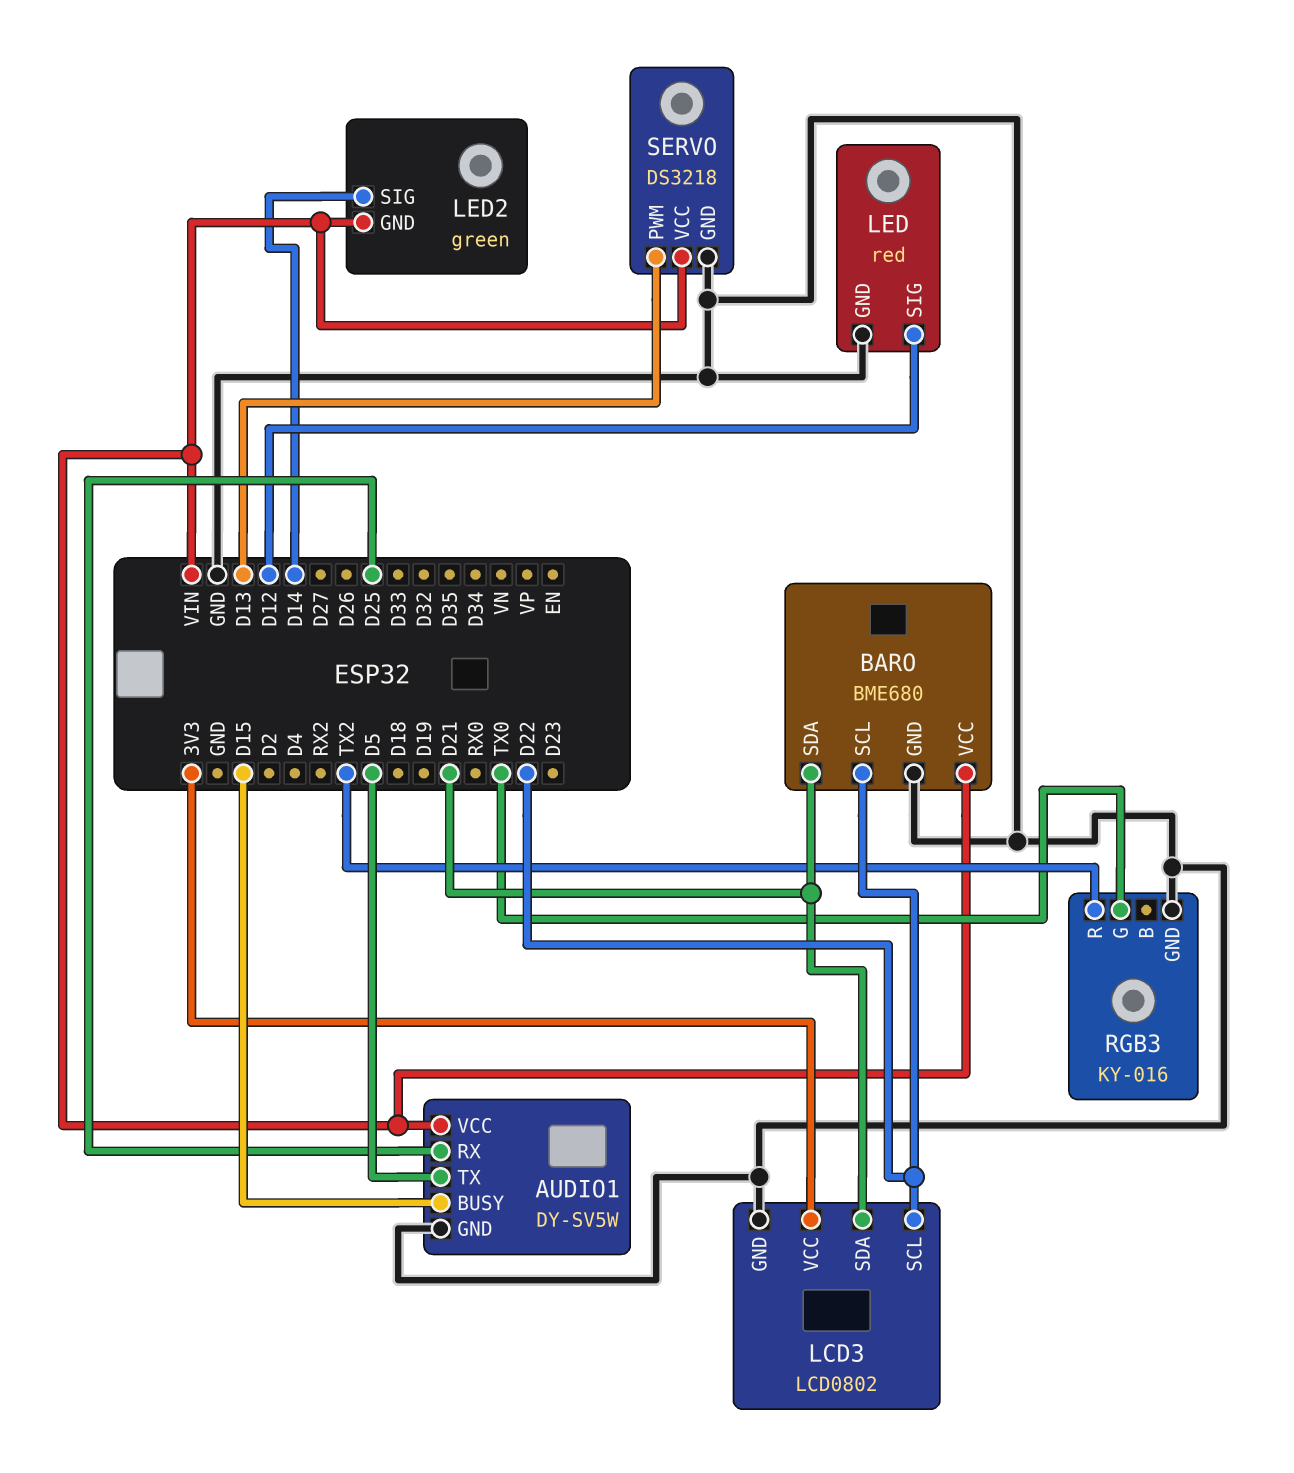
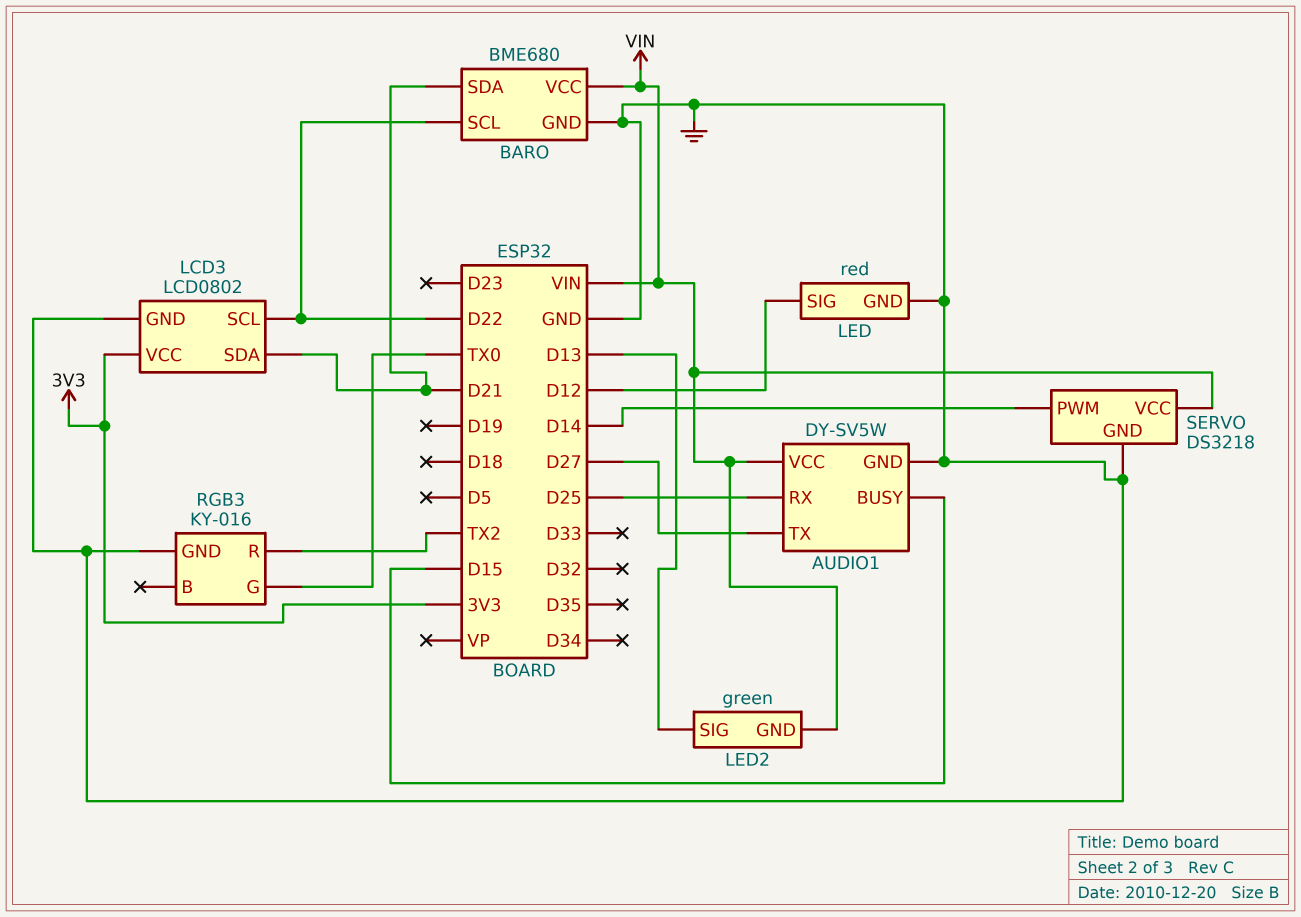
AUDIO1 pin TX: D5 -> D27
LED2 pin SIG: D14 -> D13
SERVO pin PWM: D13 -> D14

